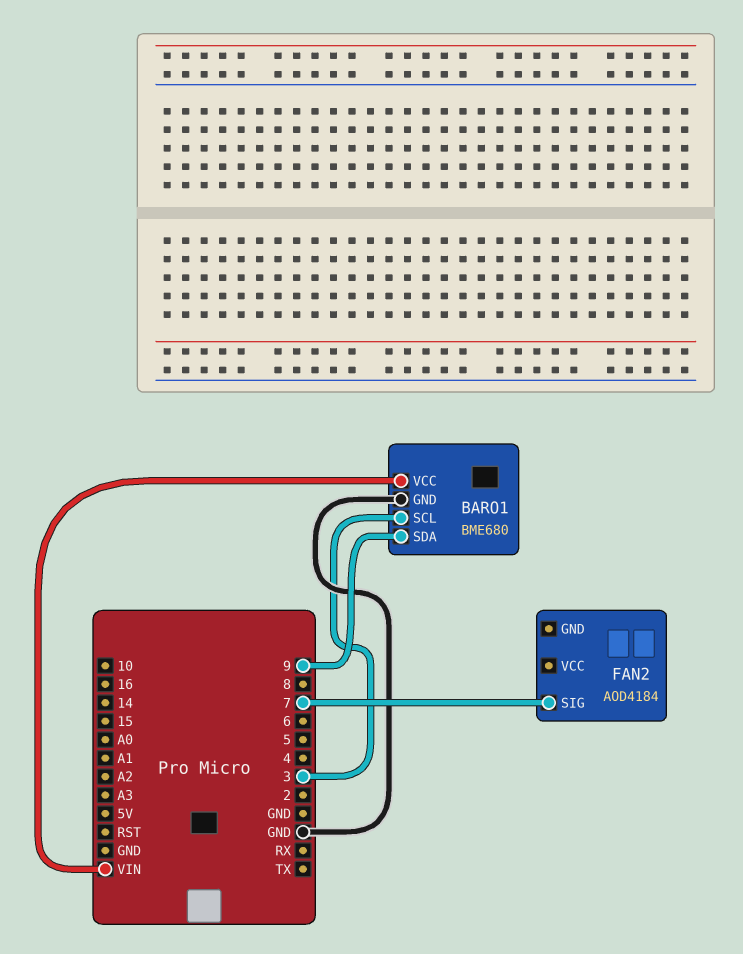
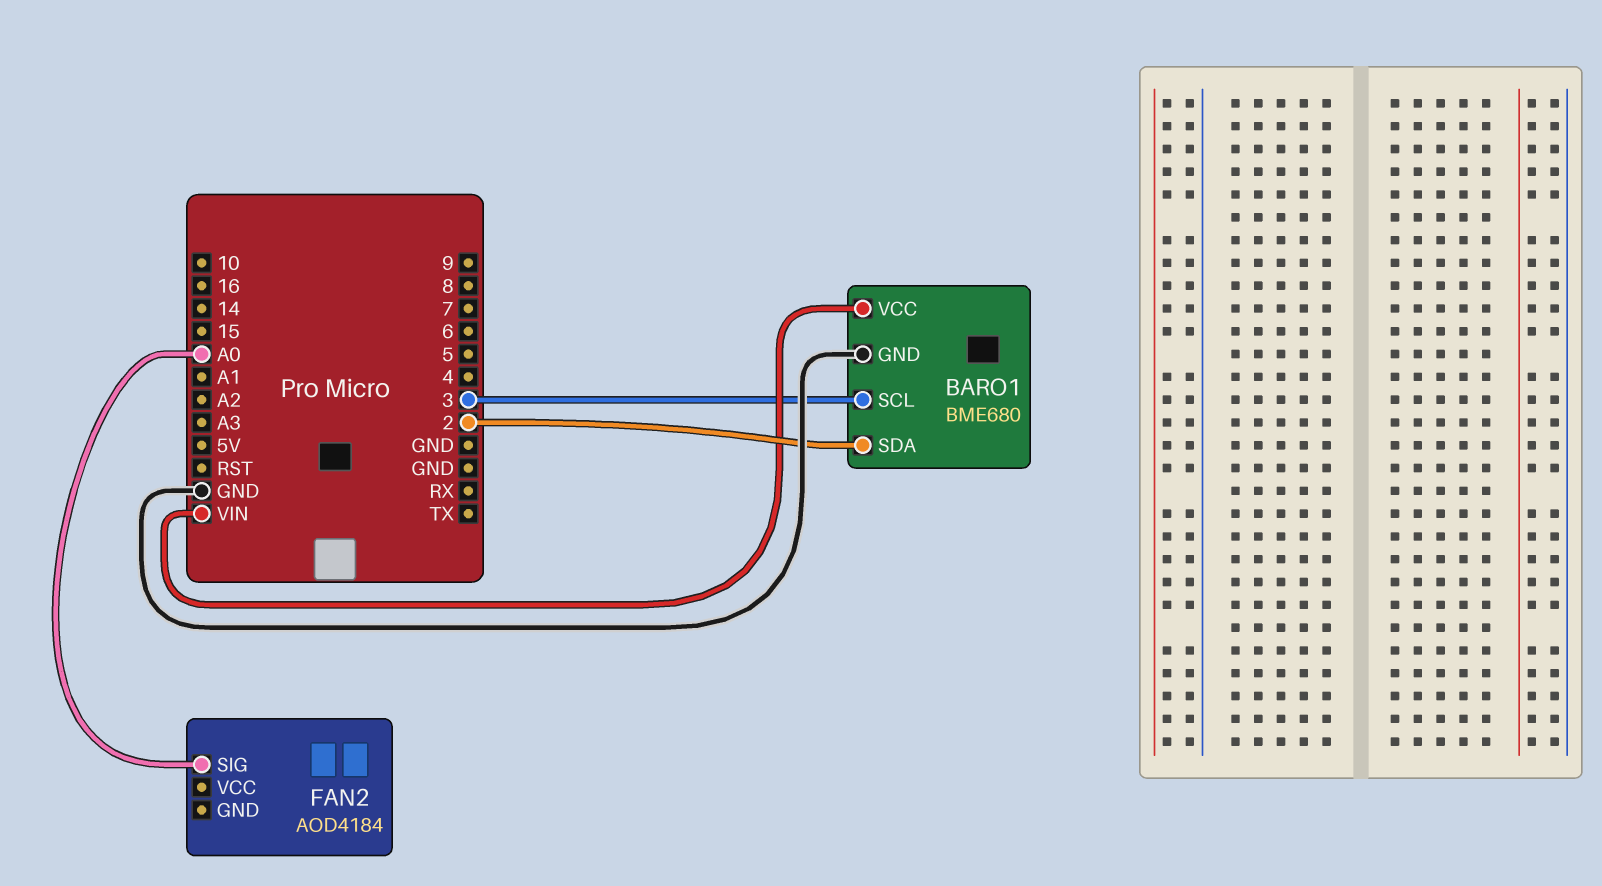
BARO1 pin SDA: 9 -> 2
FAN2 pin SIG: 7 -> A0

